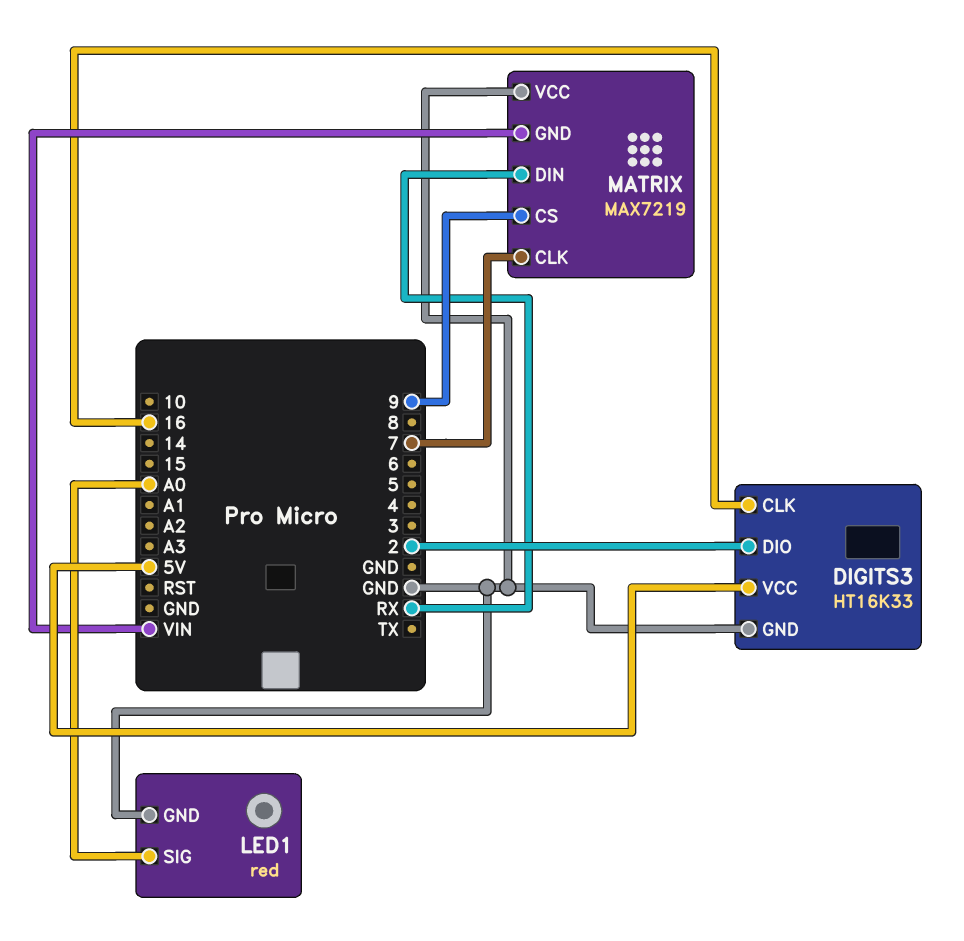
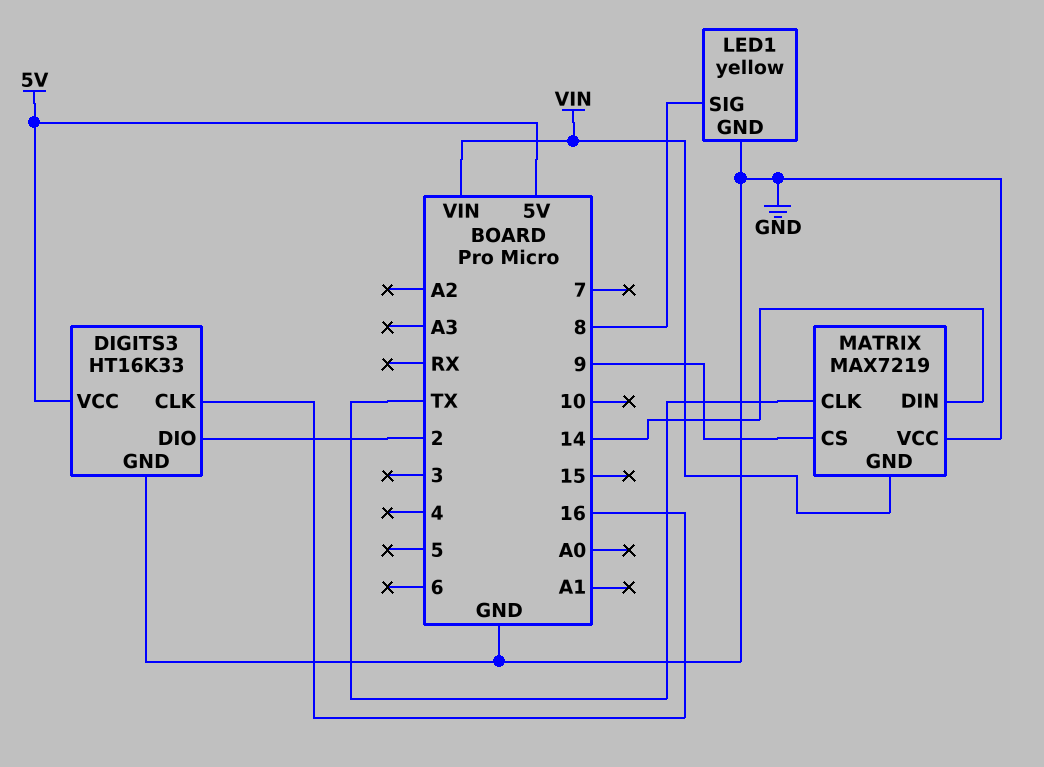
LED1: red -> yellow
LED1 pin SIG: A0 -> 8
MATRIX pin CLK: 7 -> TX
MATRIX pin DIN: RX -> 14

